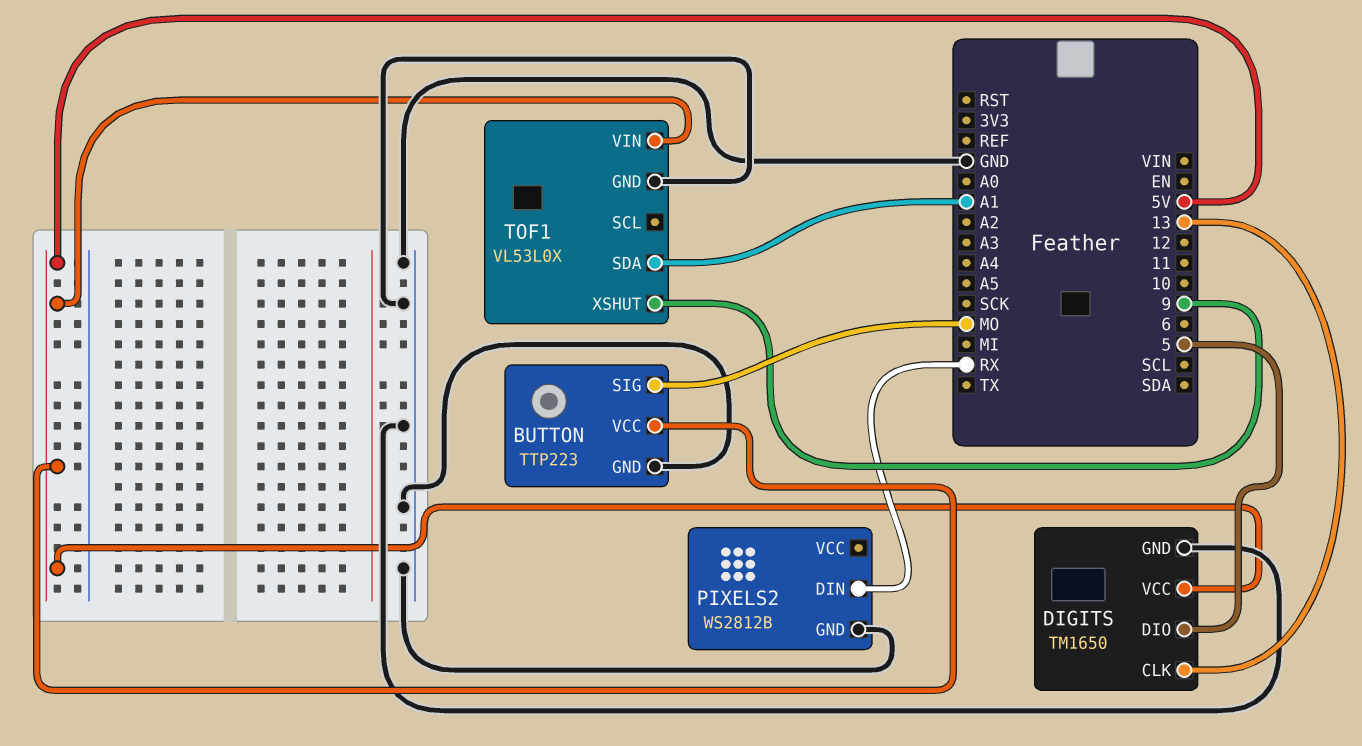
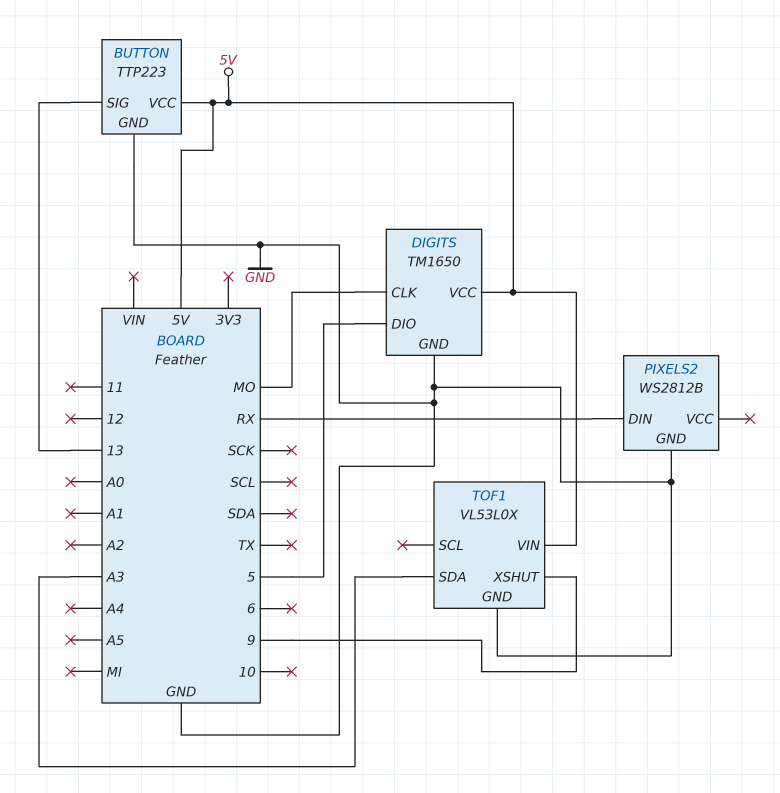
BUTTON pin SIG: MO -> 13
DIGITS pin CLK: 13 -> MO
TOF1 pin SDA: A1 -> A3

